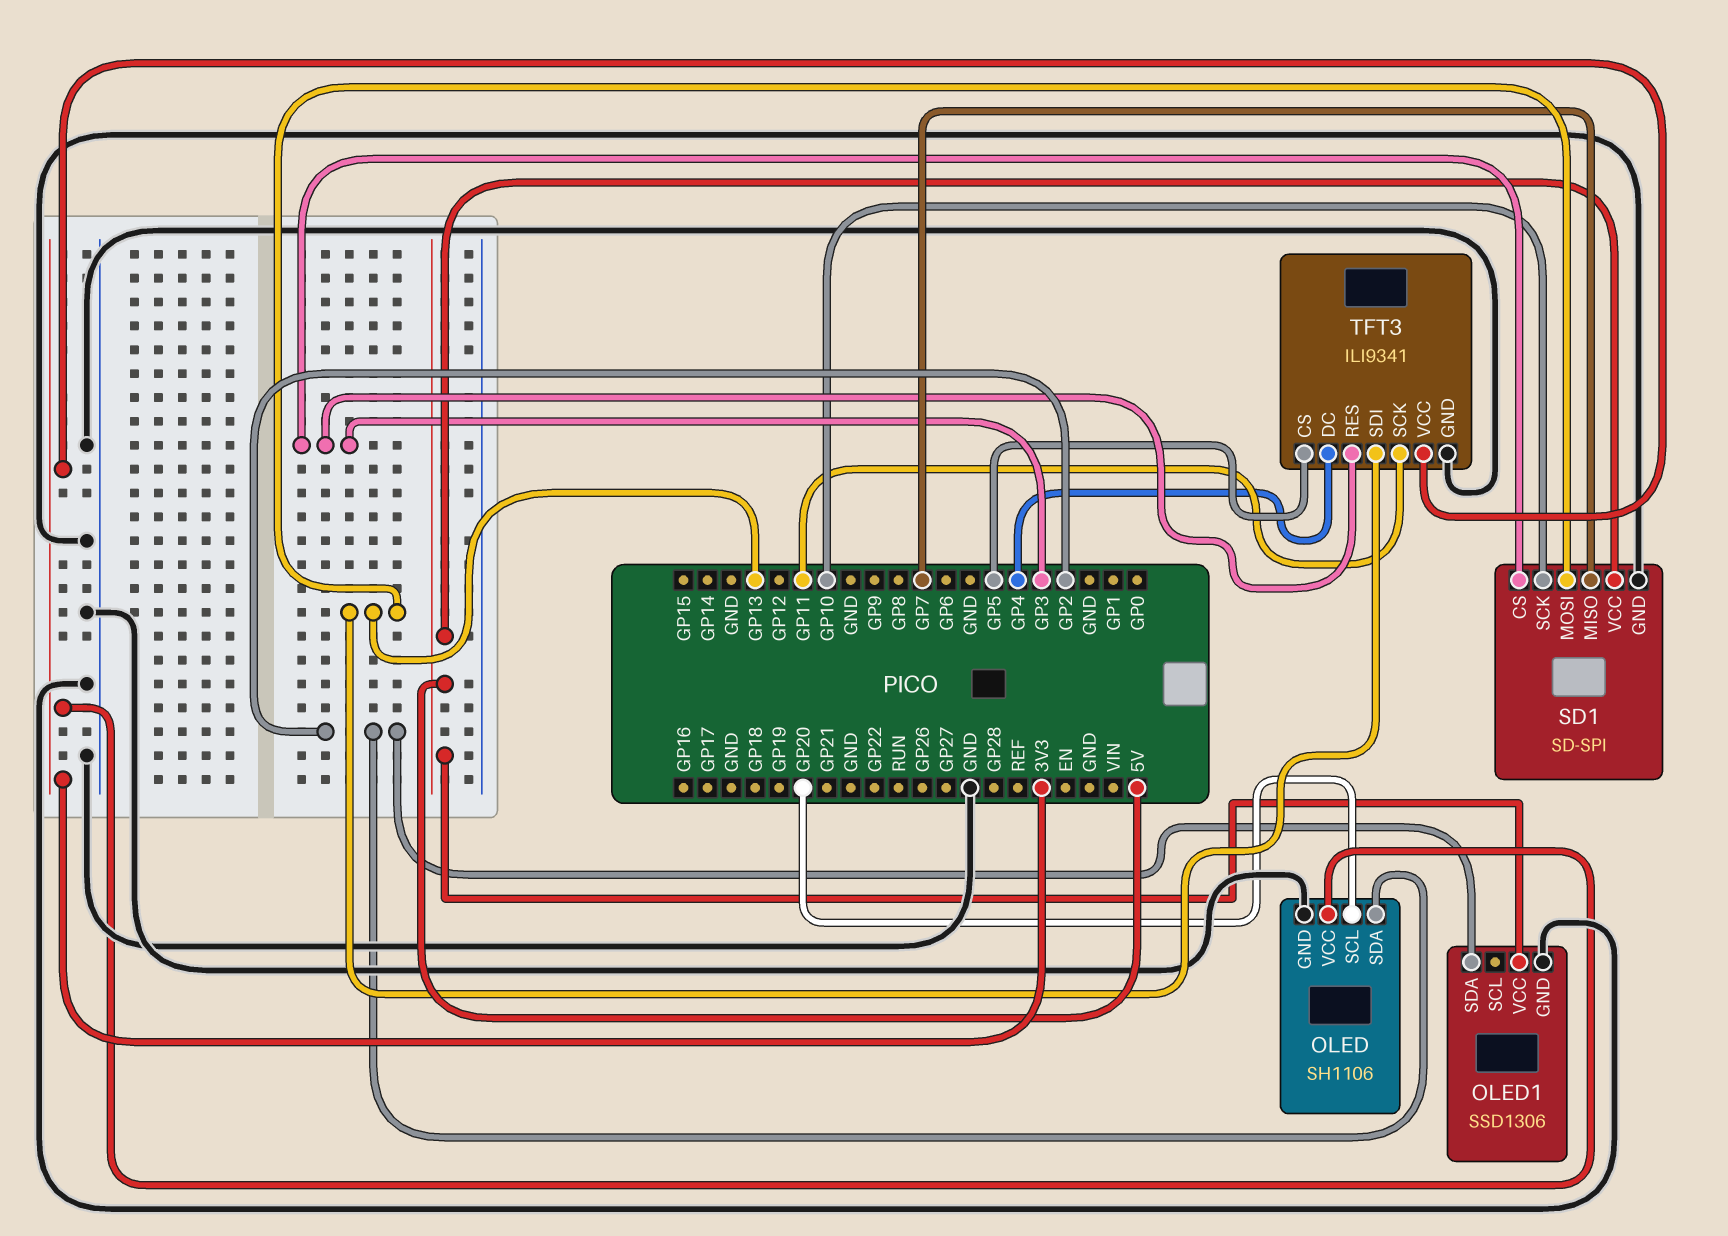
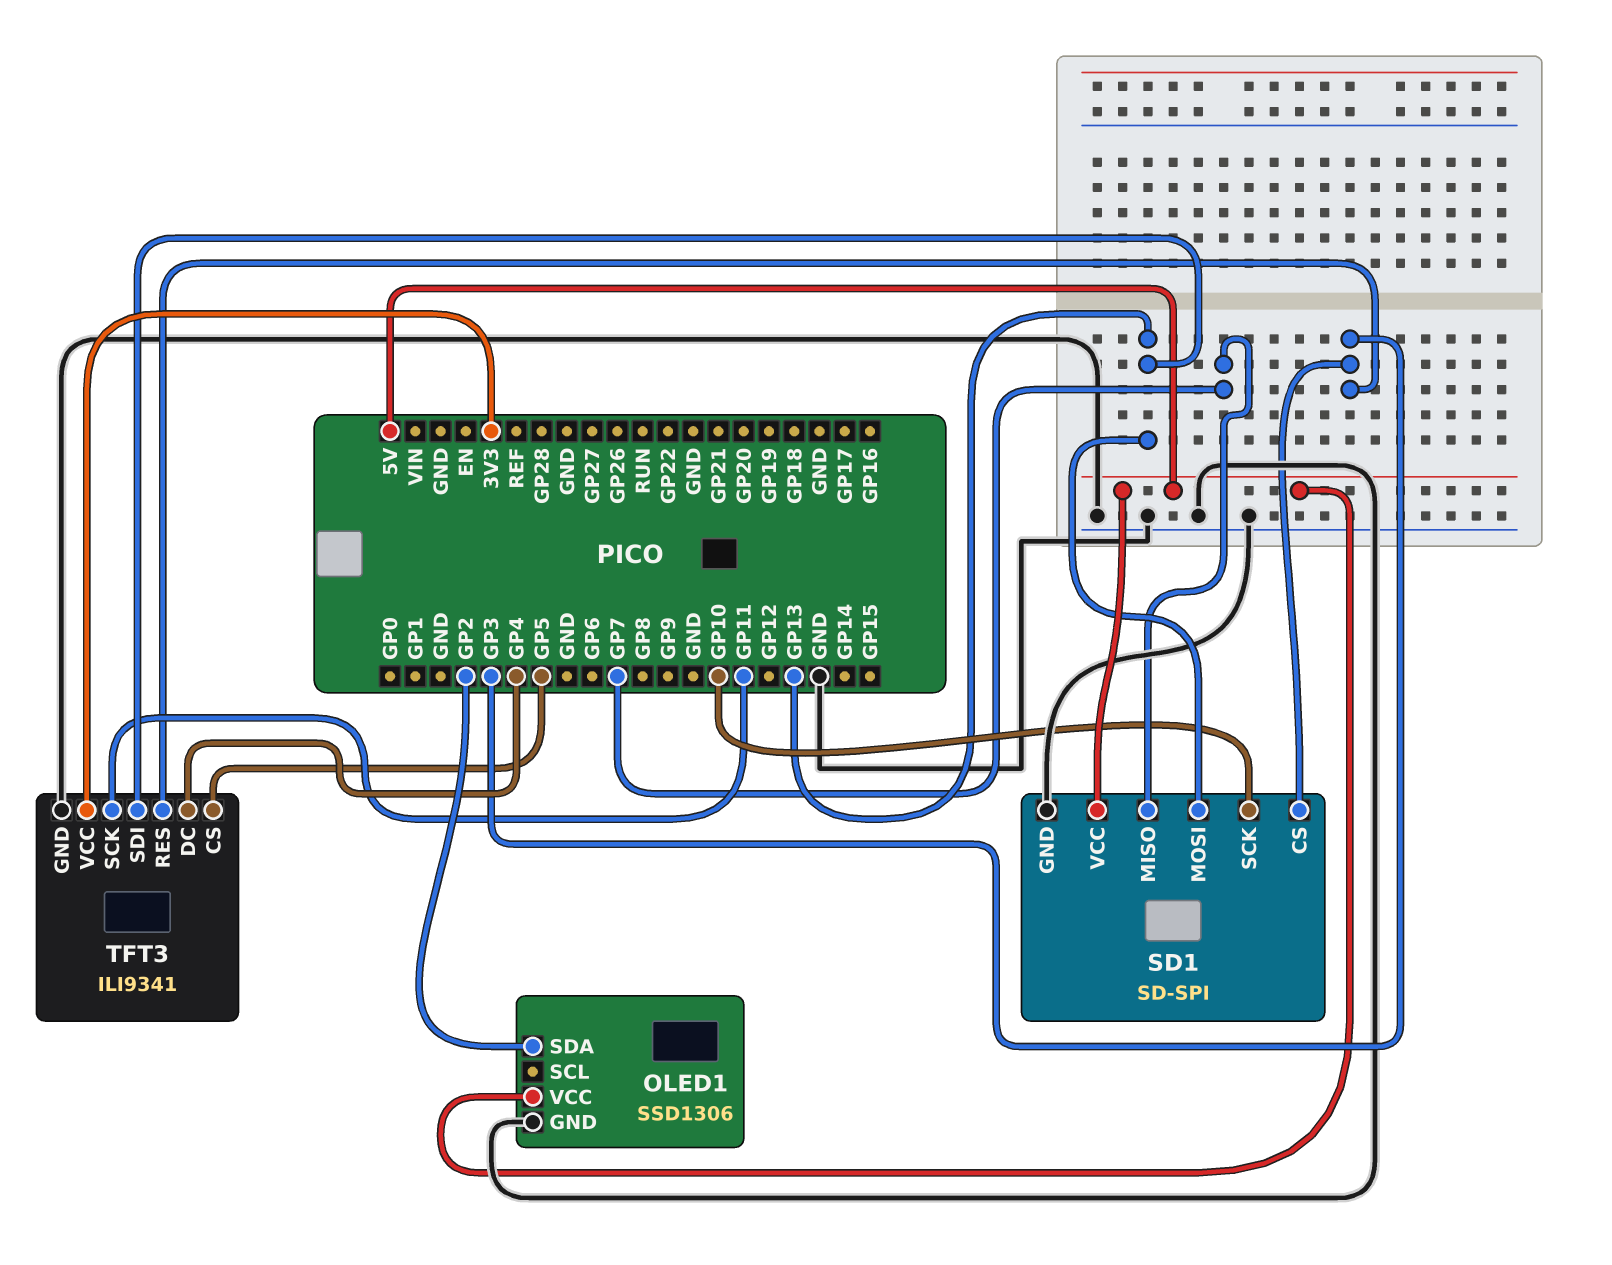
OLED: SH1106 -> none
OLED pin GND: GND -> none
OLED pin SCL: GP20 -> none
OLED pin SDA: GP2 -> none
OLED pin VCC: 3V3 -> none

